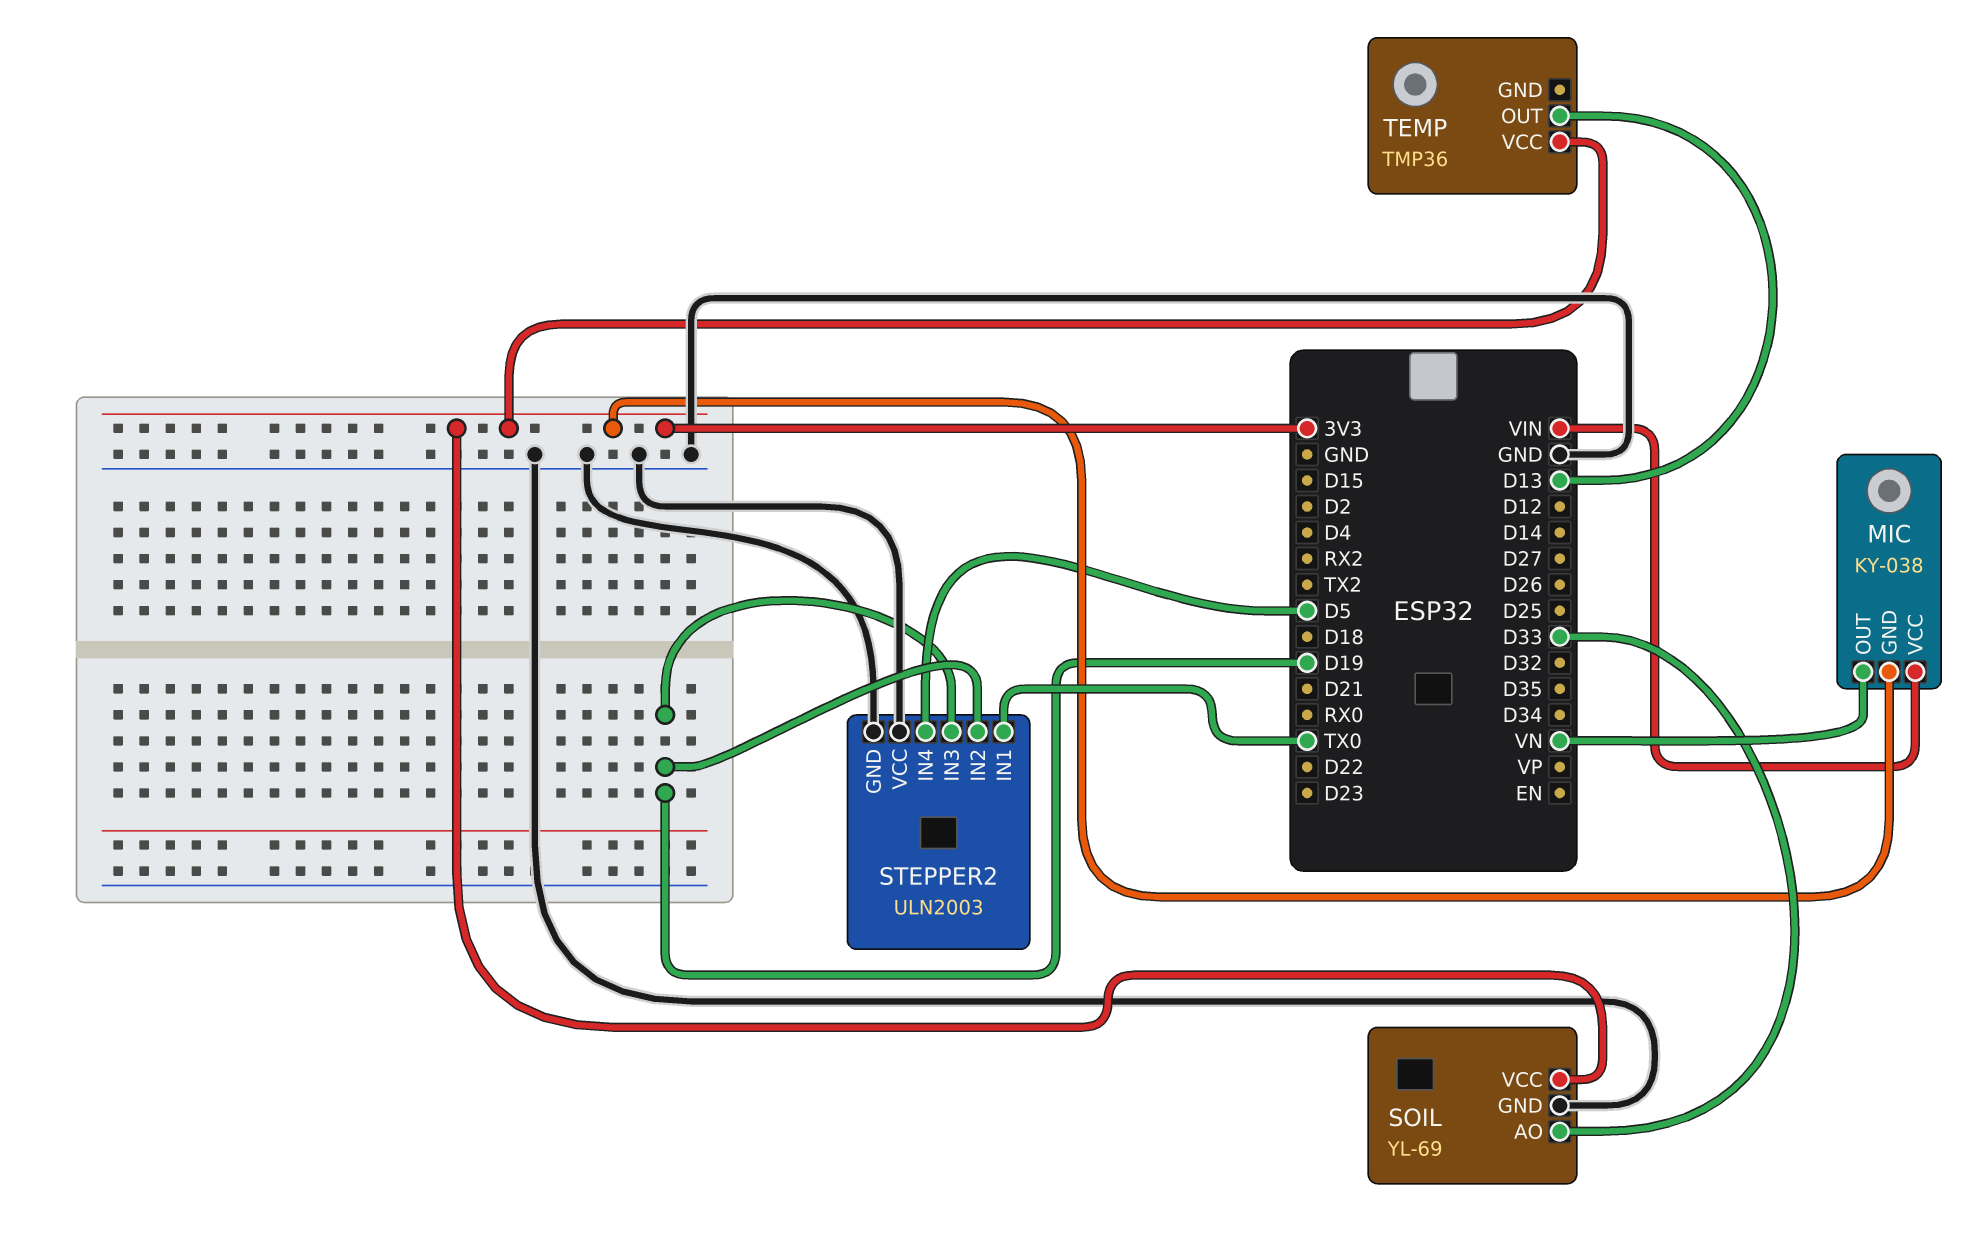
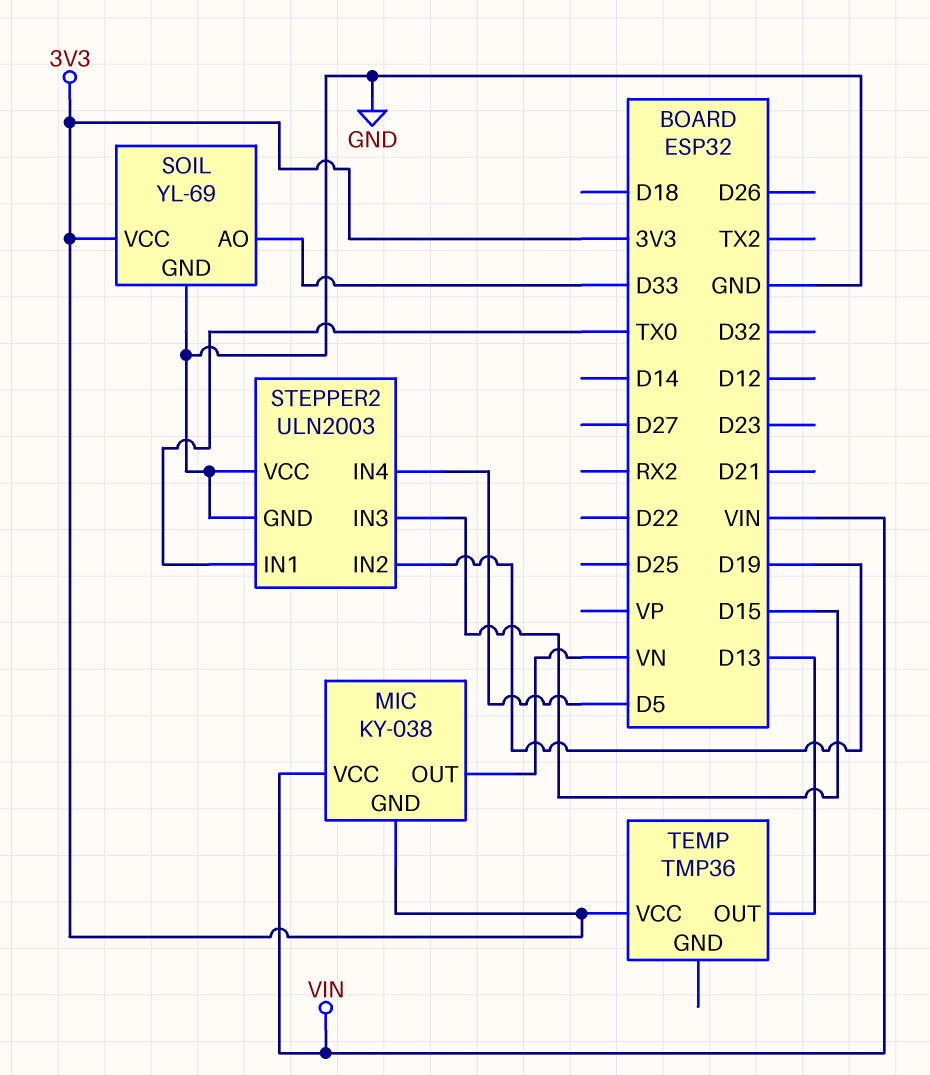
STEPPER2 pin IN3: D19 -> D15

